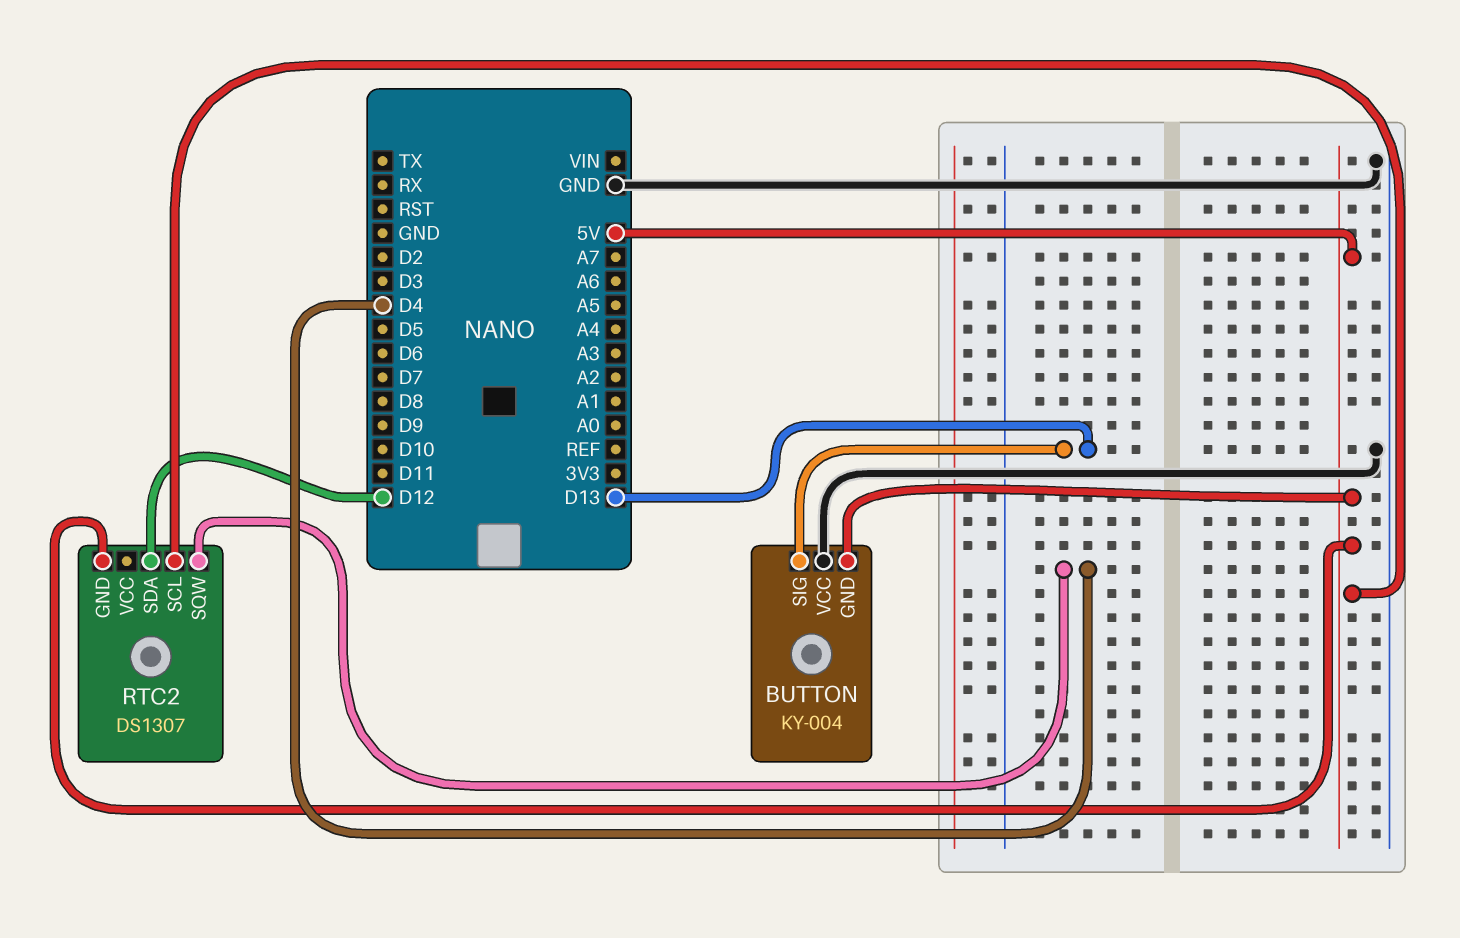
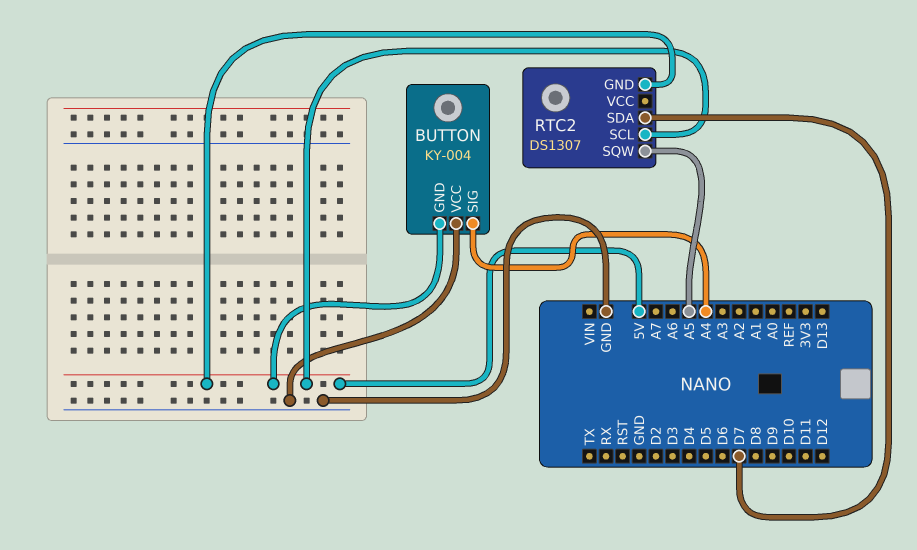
BUTTON pin SIG: D13 -> A4
RTC2 pin SDA: D12 -> D7
RTC2 pin SQW: D4 -> A5

